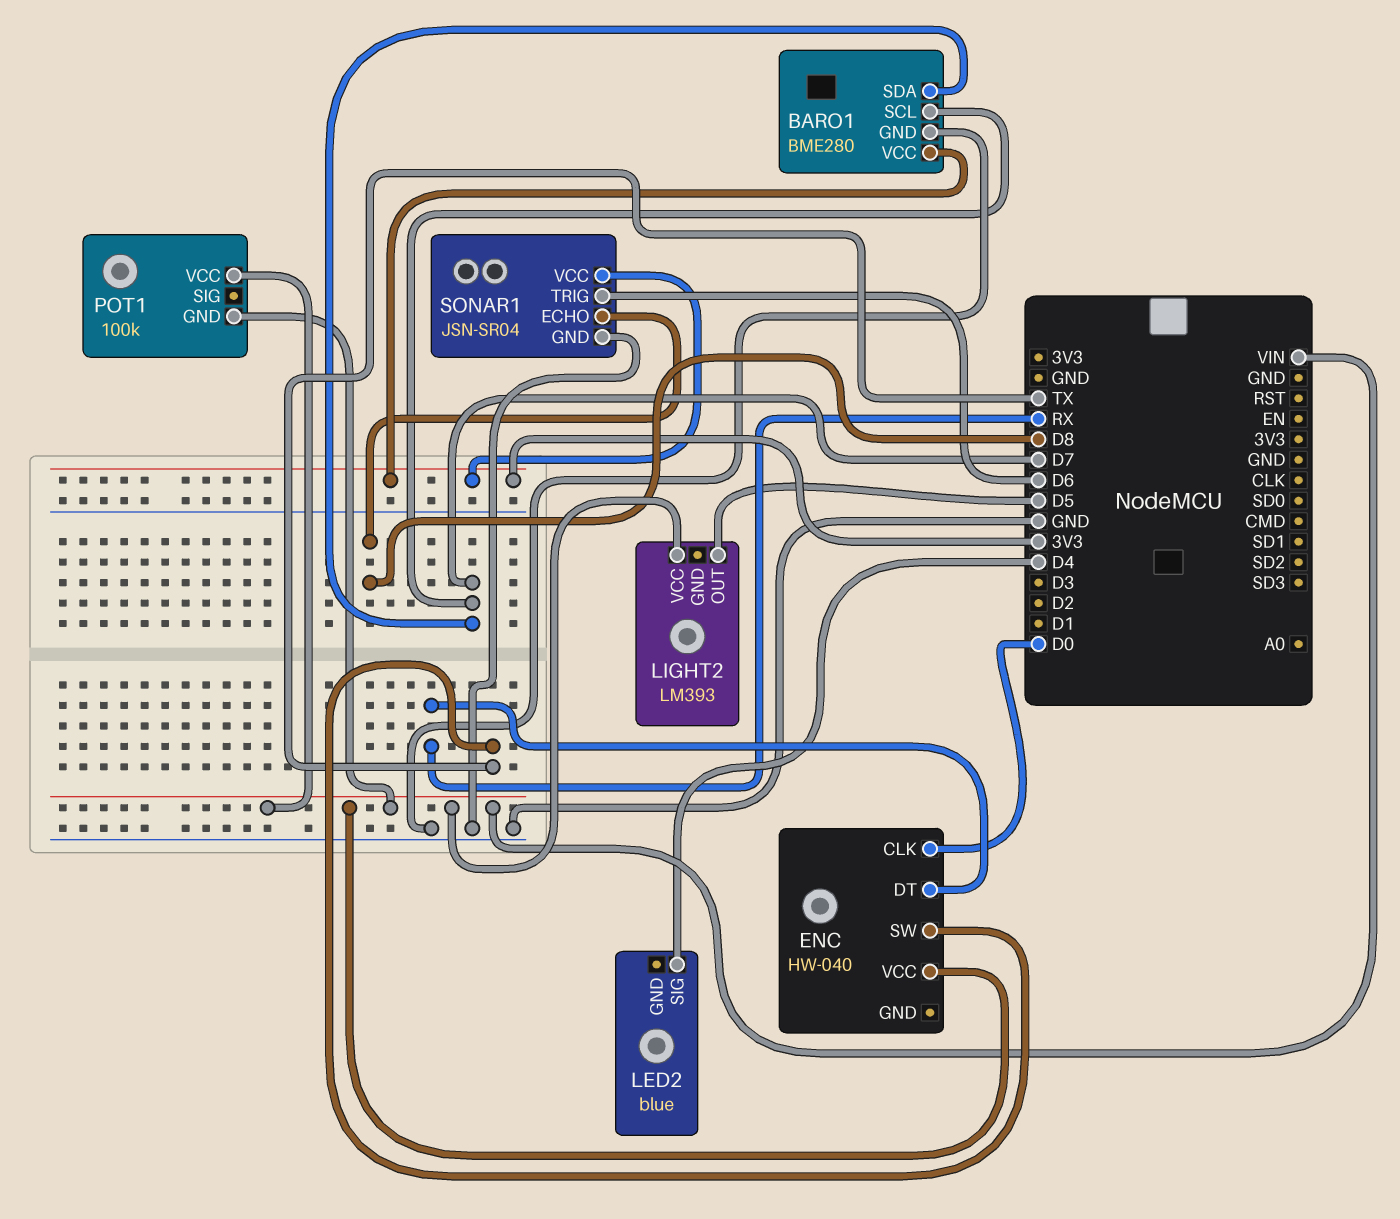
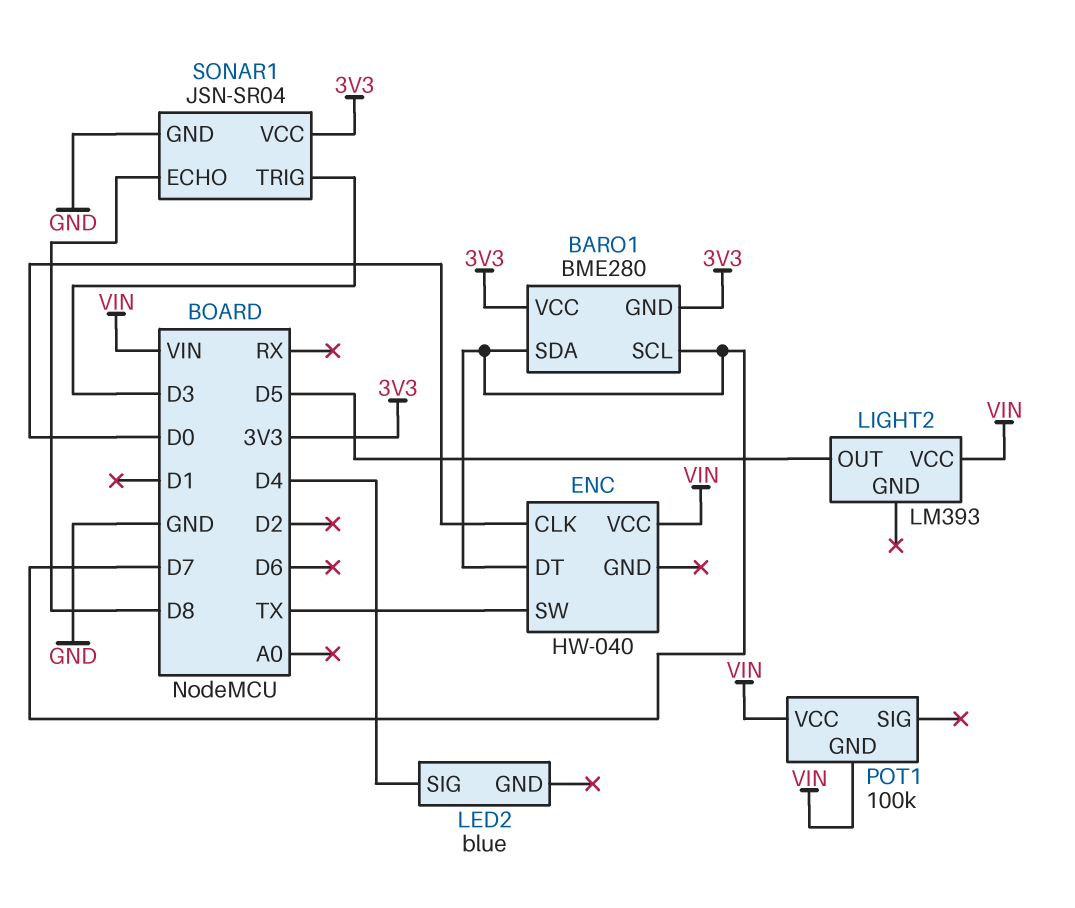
BARO1 pin GND: GND -> 3V3
ENC pin DT: RX -> D7
SONAR1 pin TRIG: D6 -> D3

